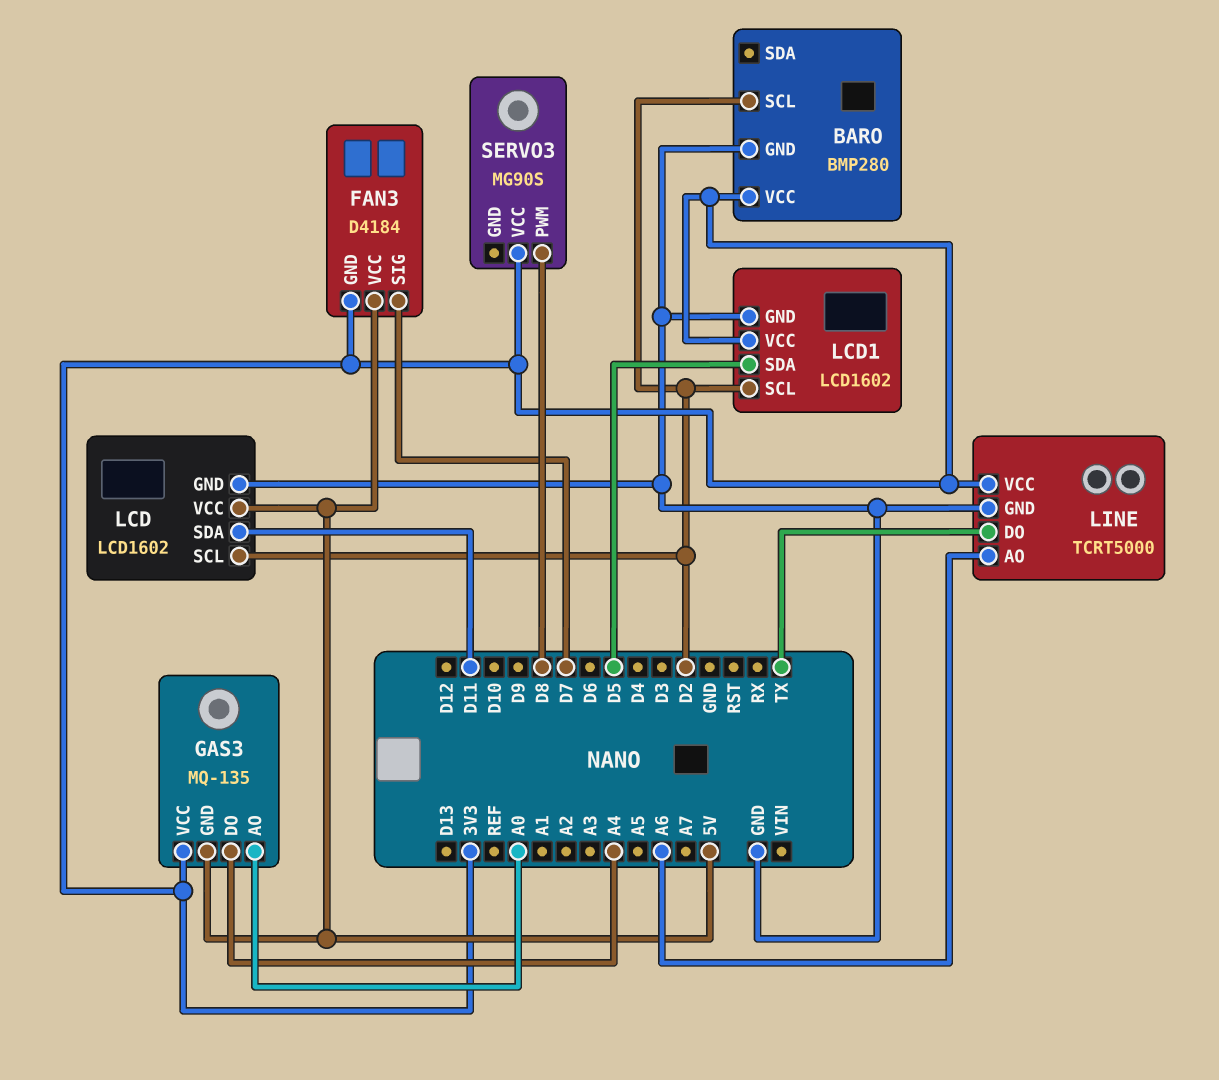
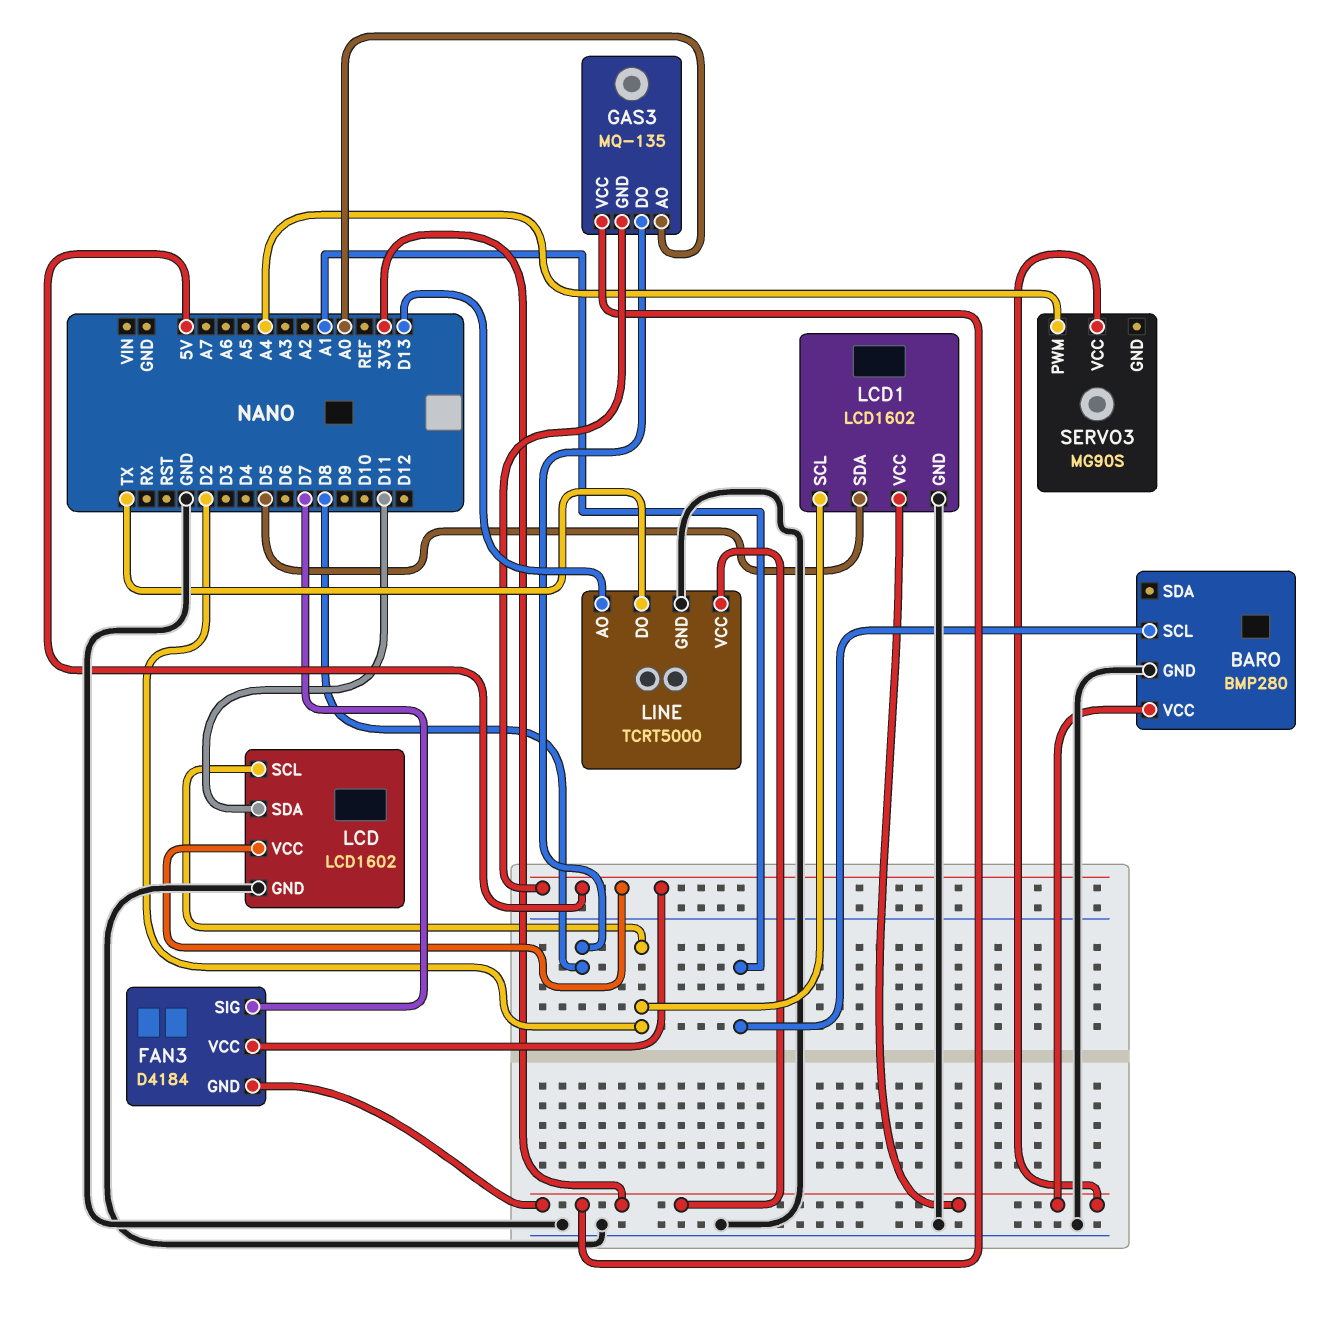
BARO pin SCL: D2 -> A1
GAS3 pin DO: A4 -> D8
LINE pin AO: A6 -> D13
SERVO3 pin PWM: D8 -> A4

